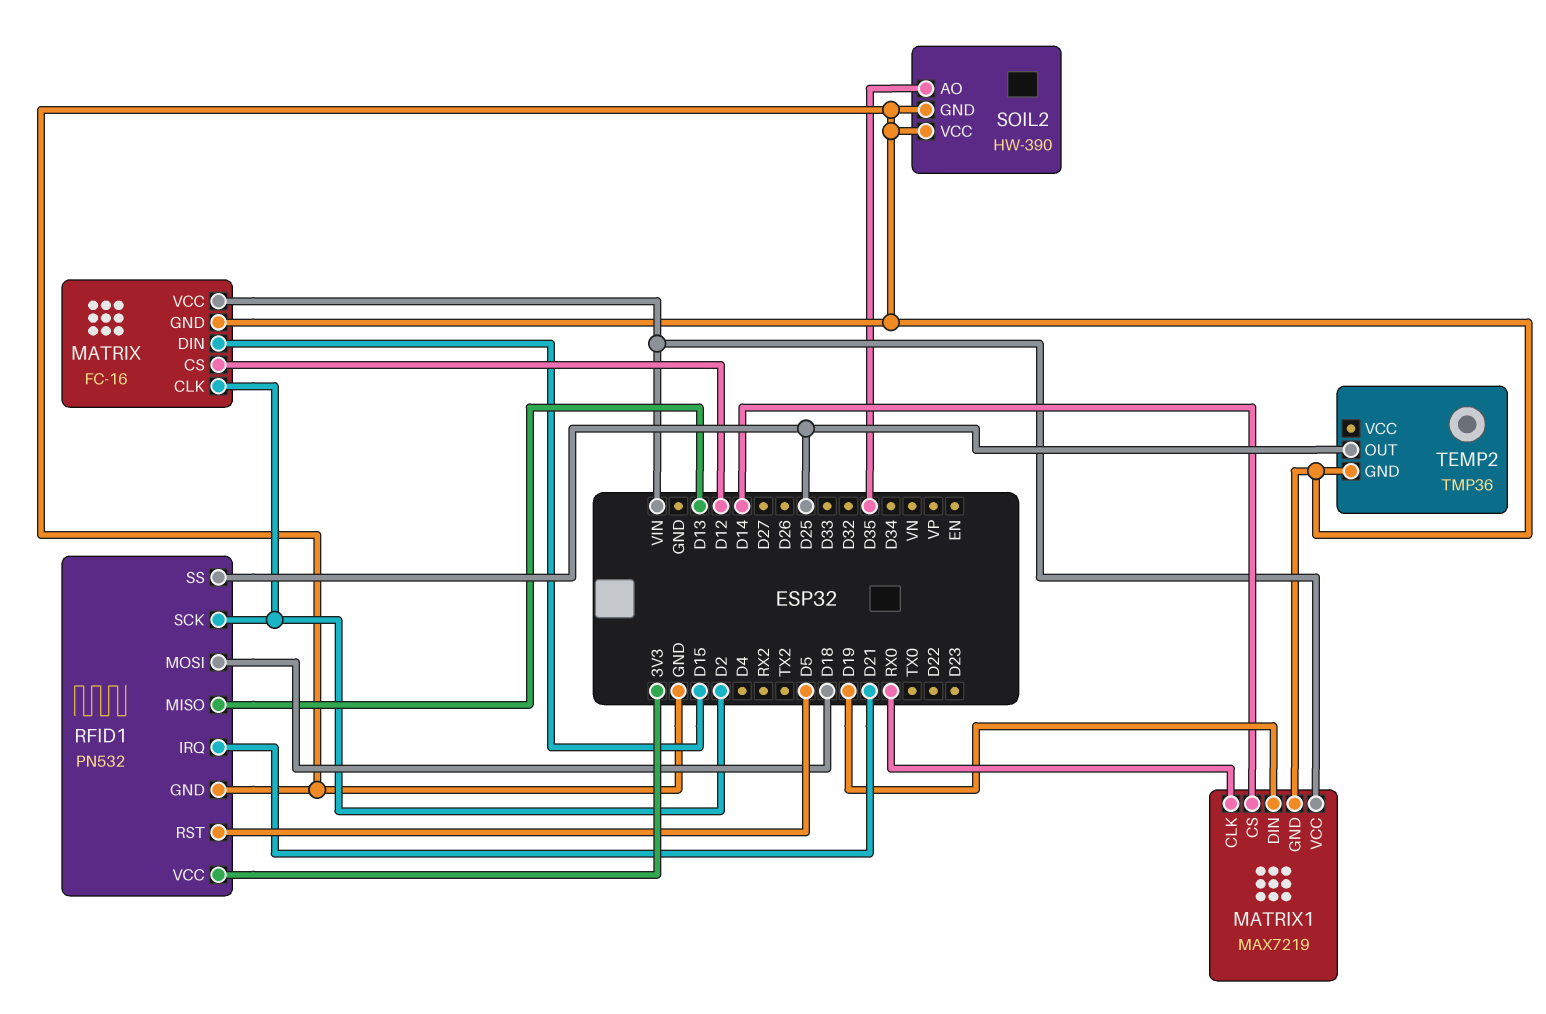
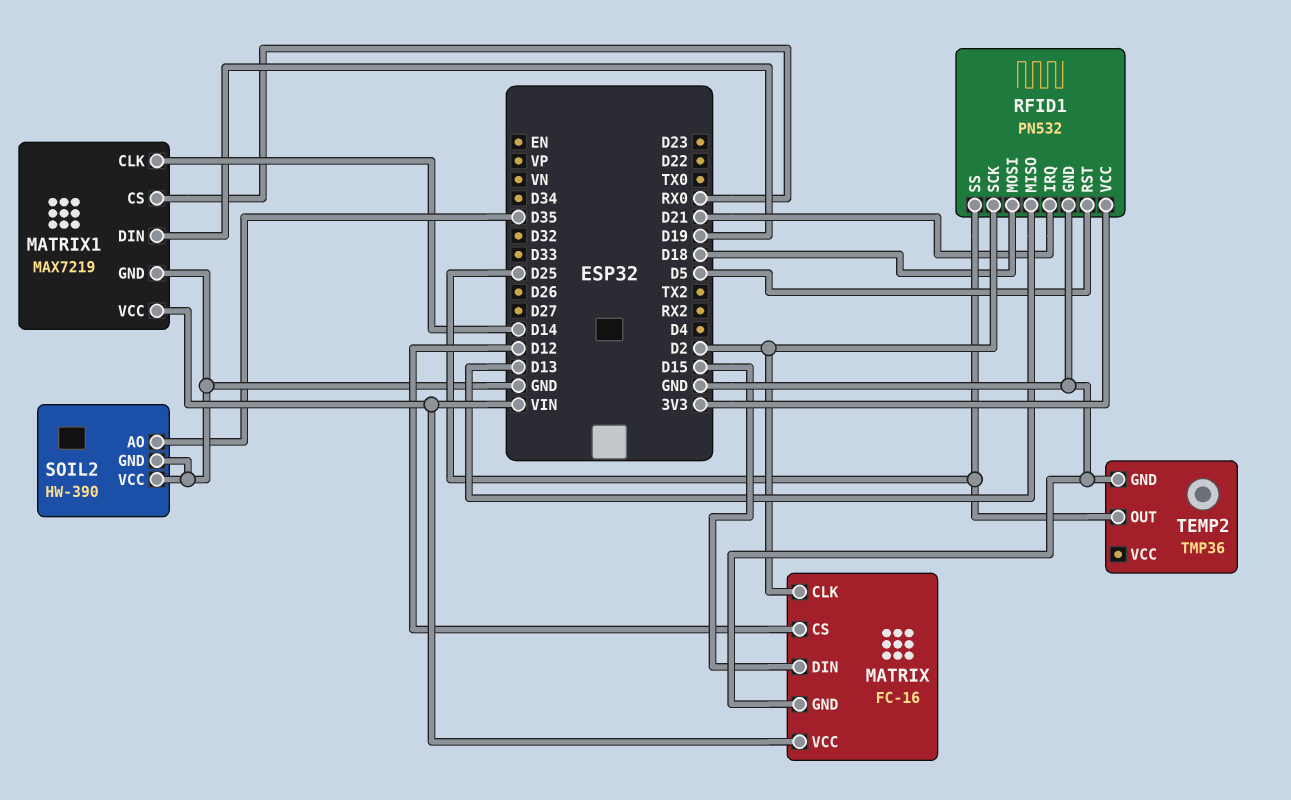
MATRIX1 pin CLK: RX0 -> D14
MATRIX1 pin CS: D14 -> RX0

